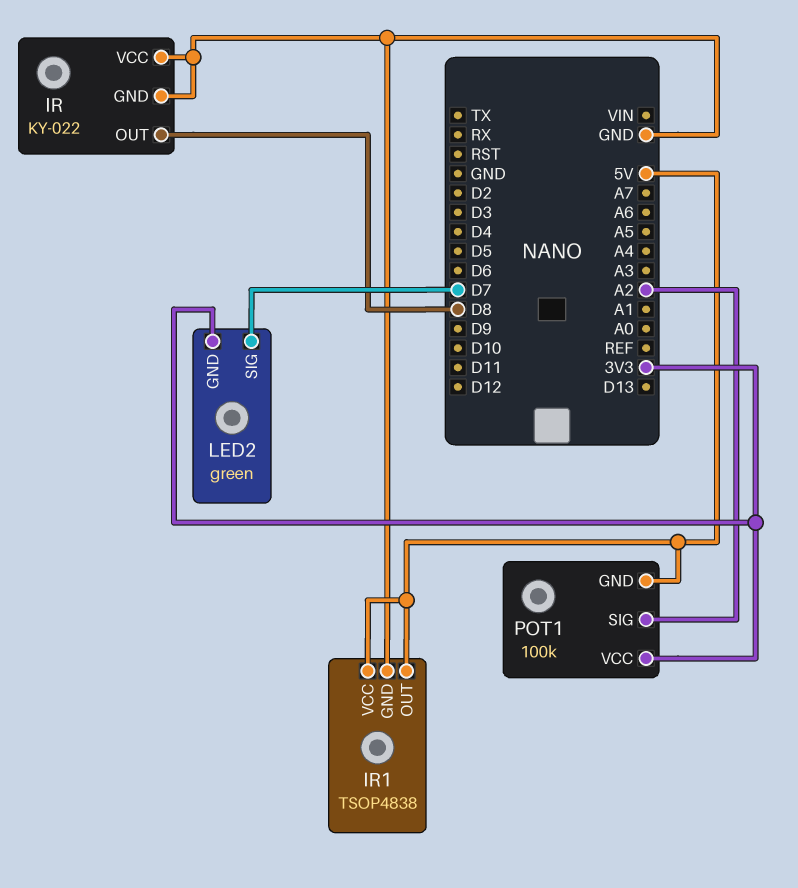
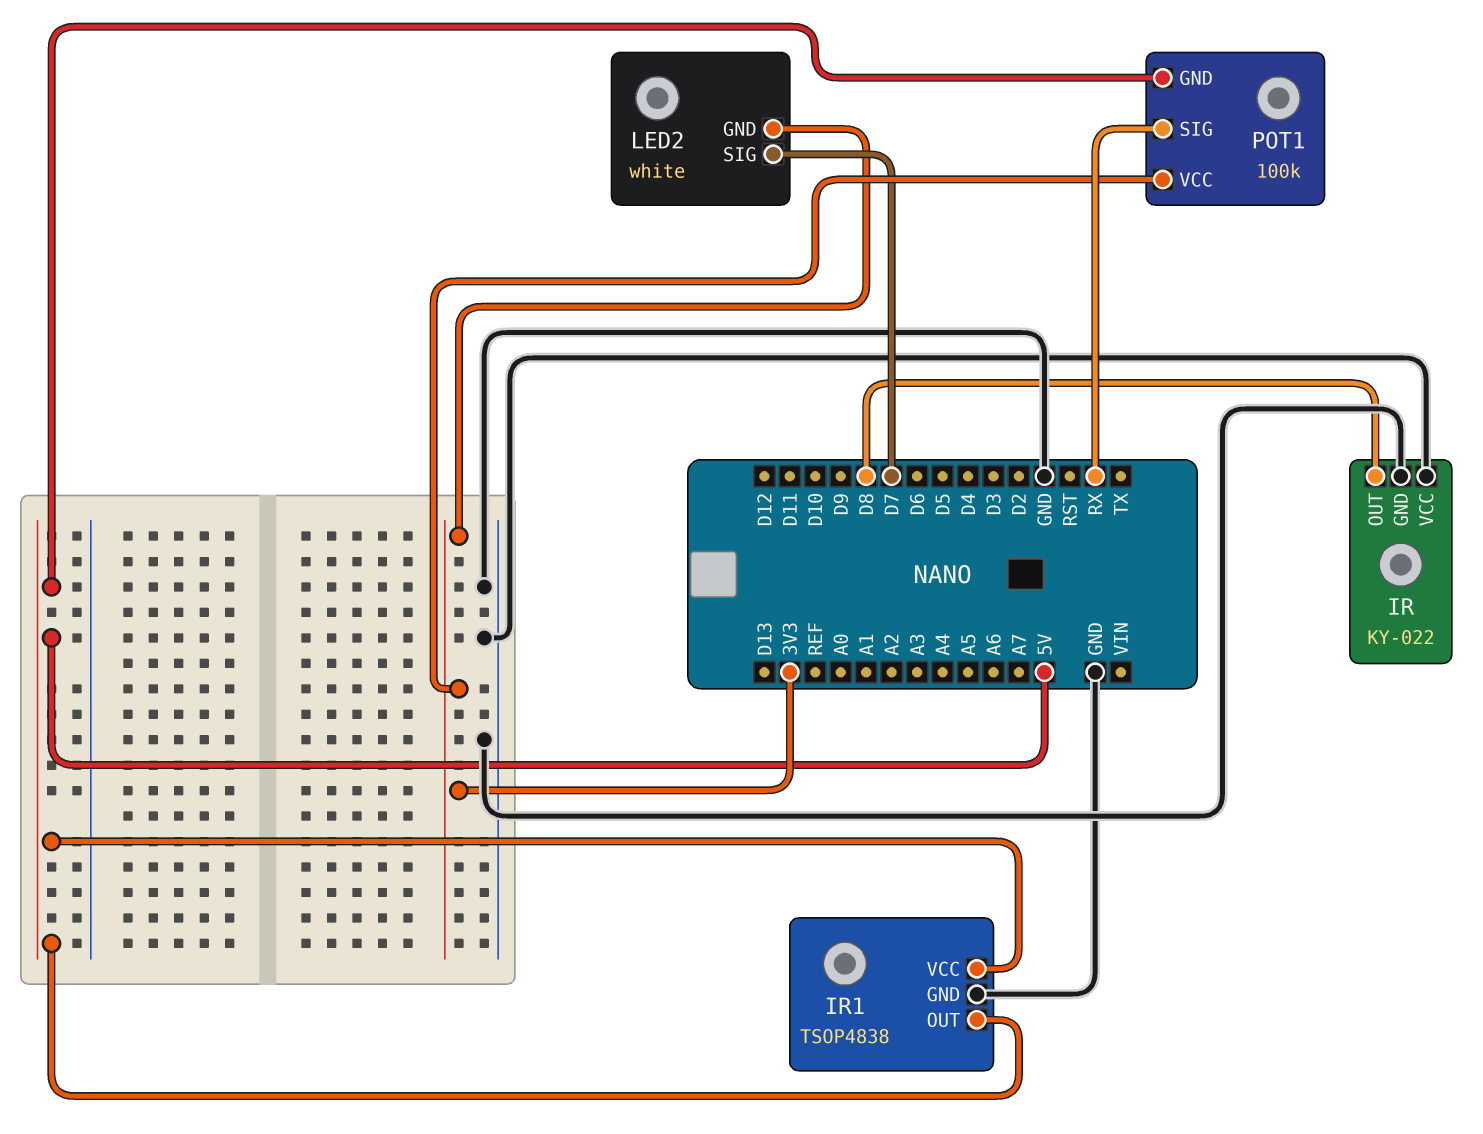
LED2: green -> white
POT1 pin SIG: A2 -> RX

